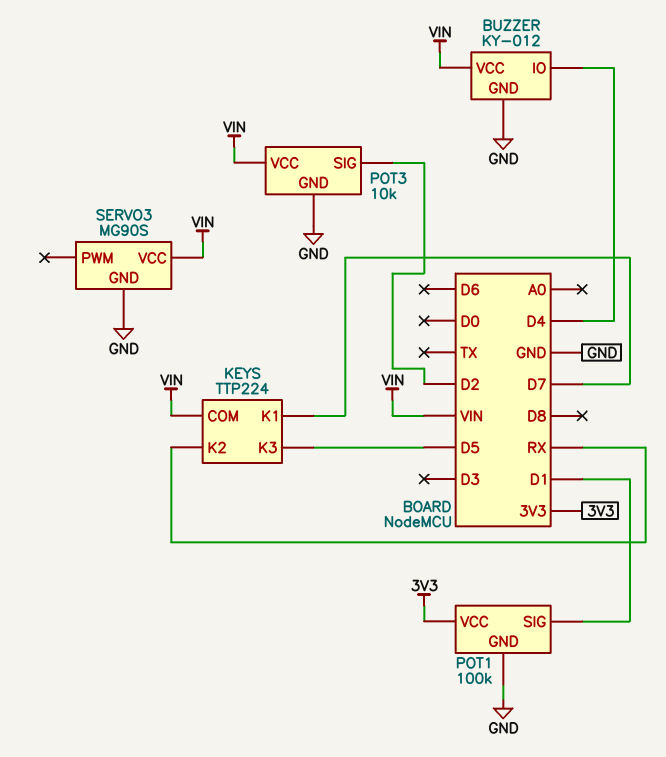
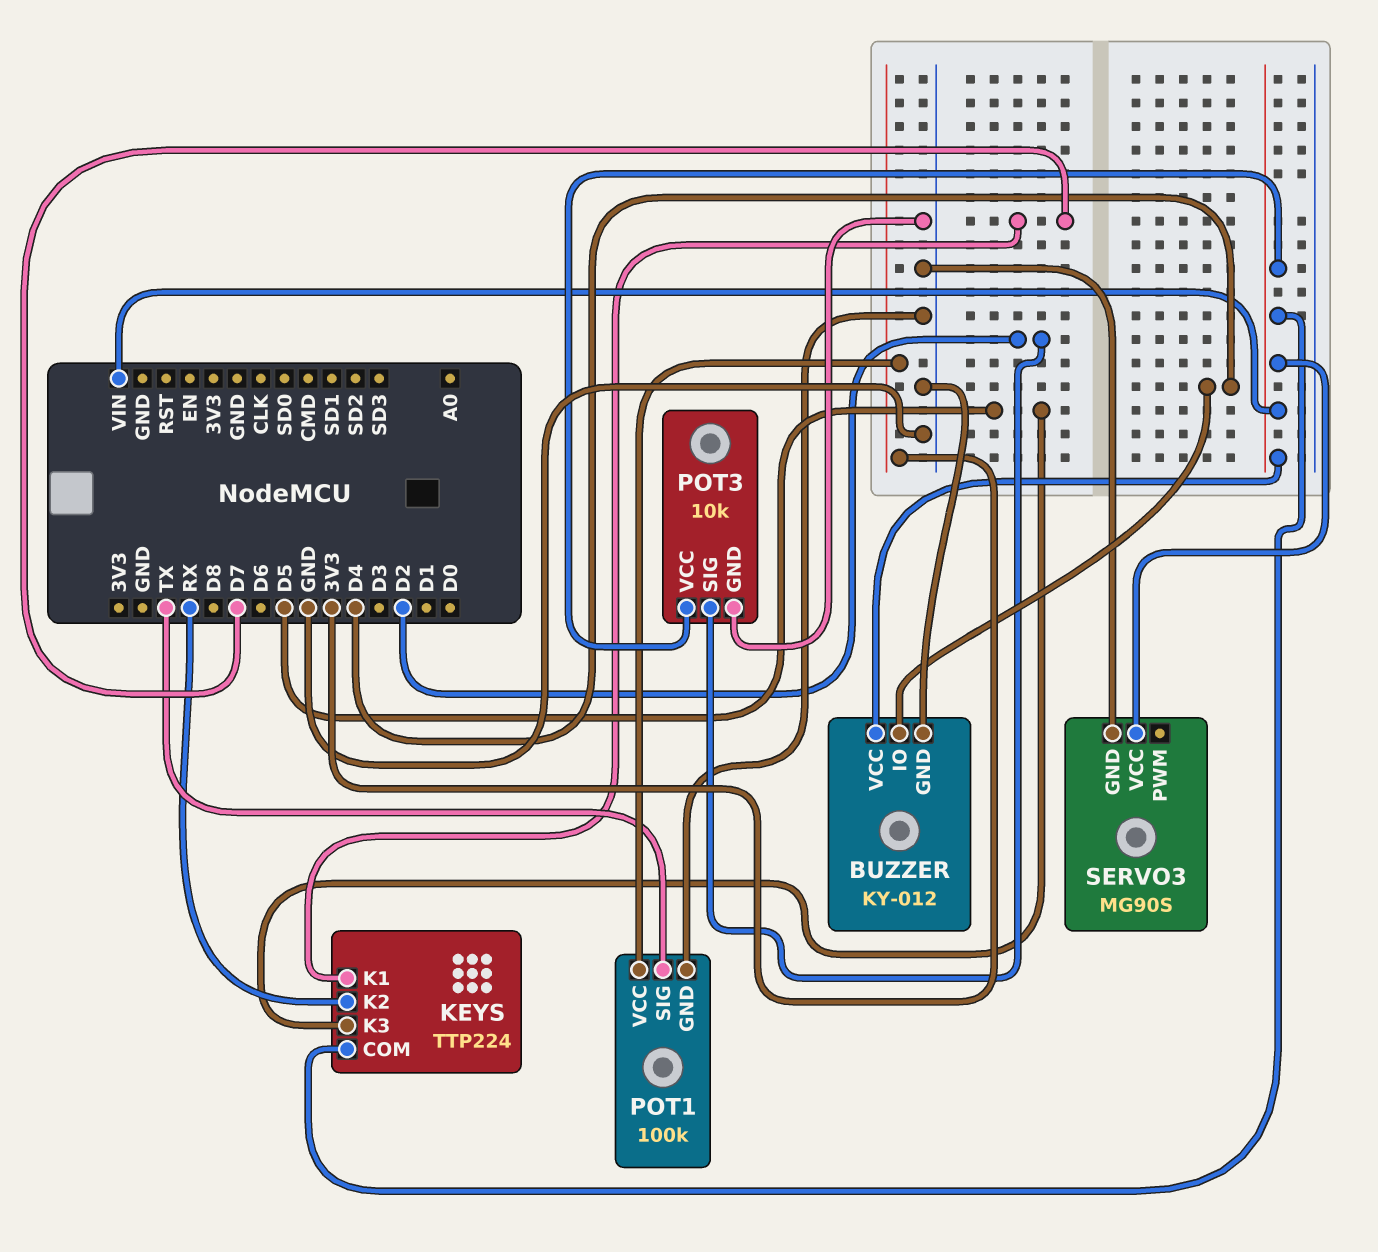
POT1 pin SIG: D1 -> TX

